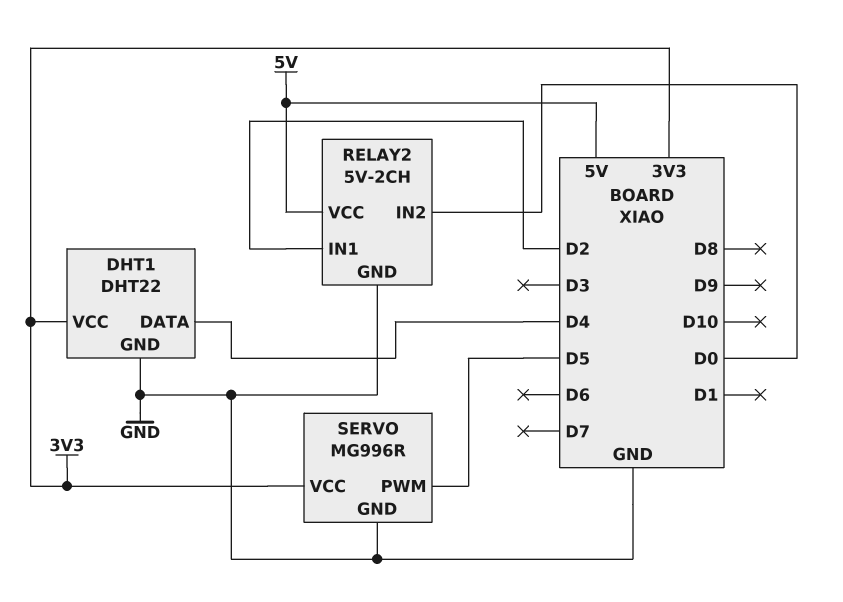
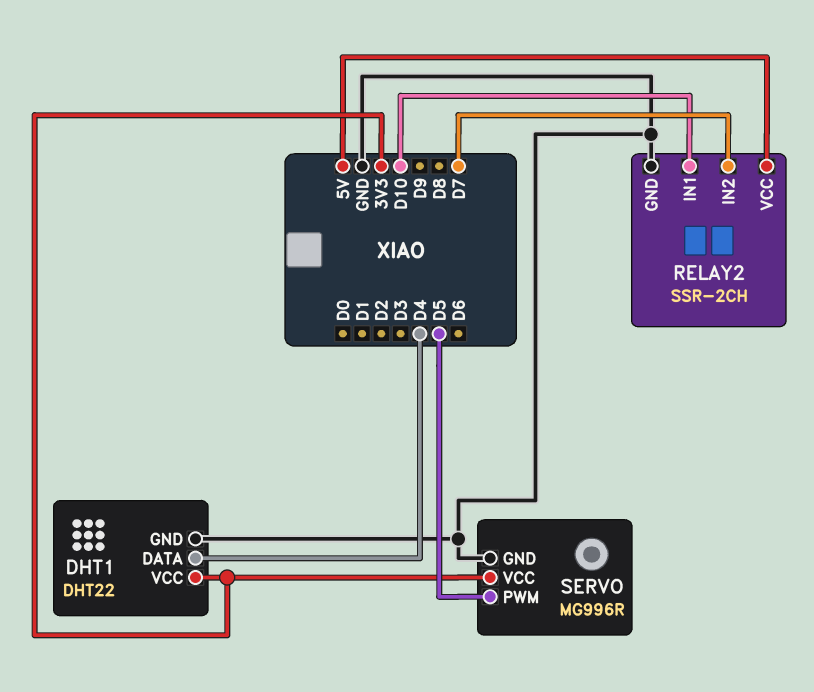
RELAY2: 5V-2CH -> SSR-2CH
RELAY2 pin IN1: D2 -> D10
RELAY2 pin IN2: D0 -> D7

